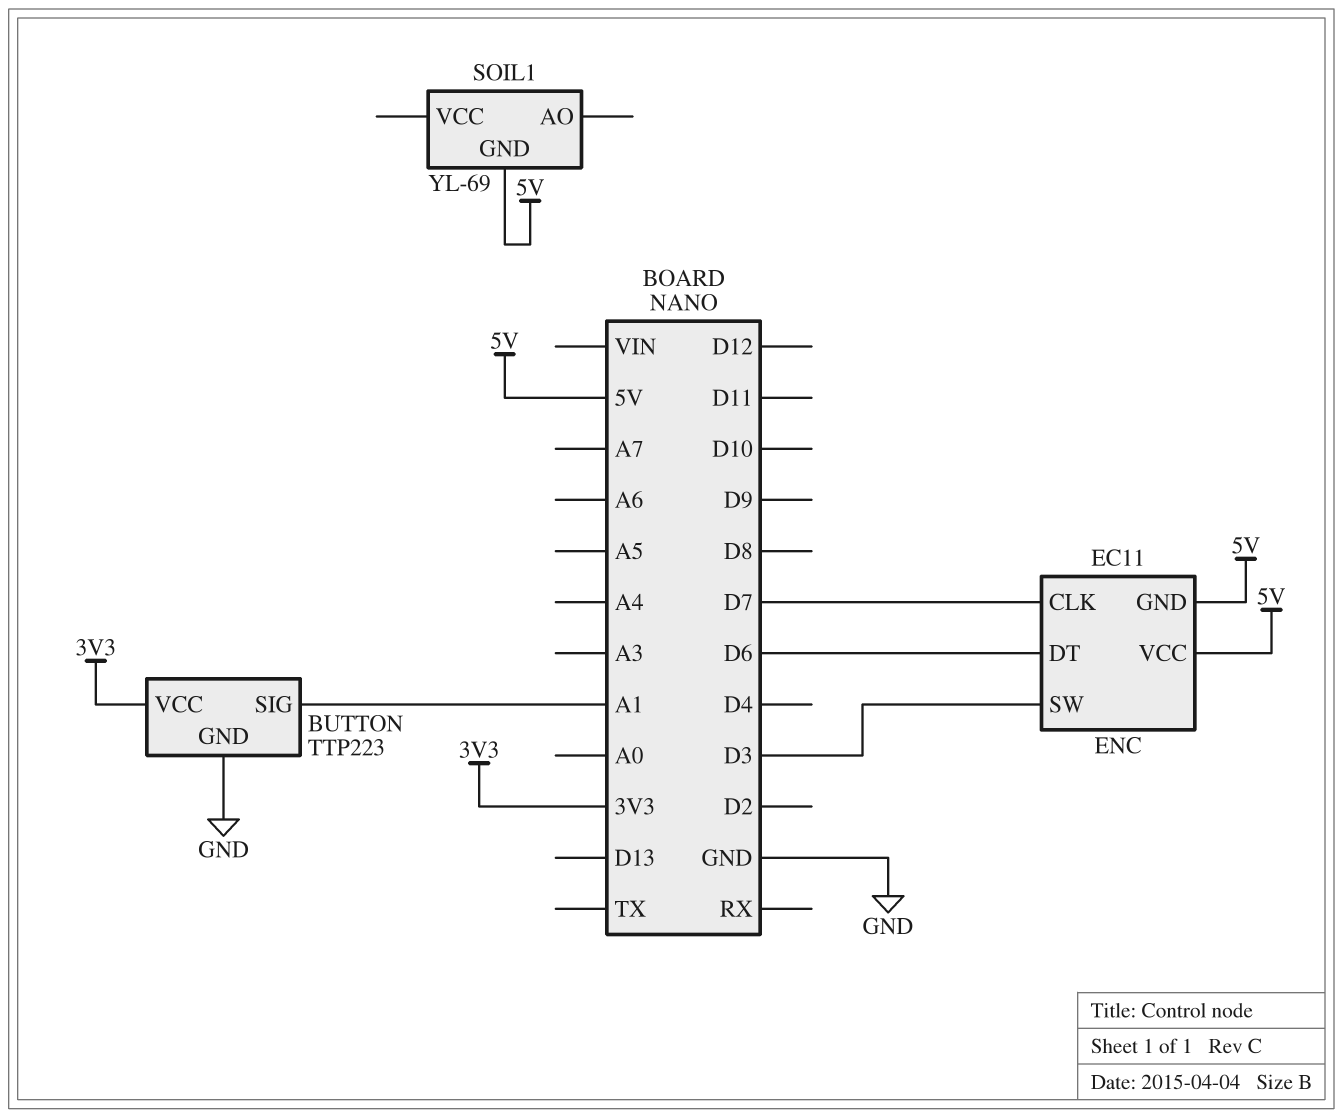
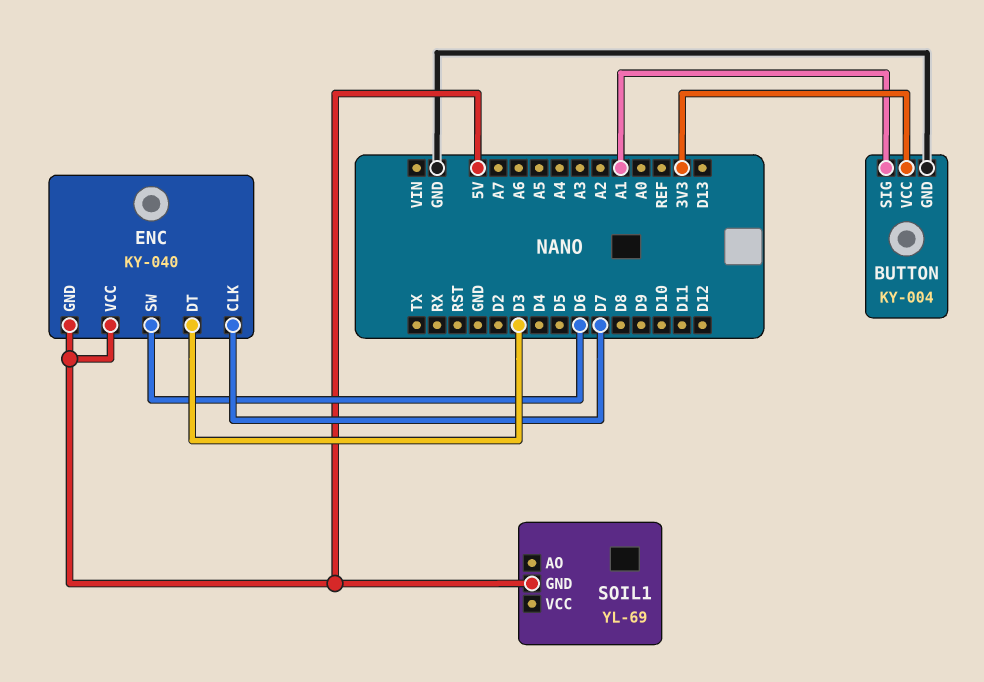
BUTTON: TTP223 -> KY-004
ENC: EC11 -> KY-040
ENC pin DT: D6 -> D3
ENC pin SW: D3 -> D6

